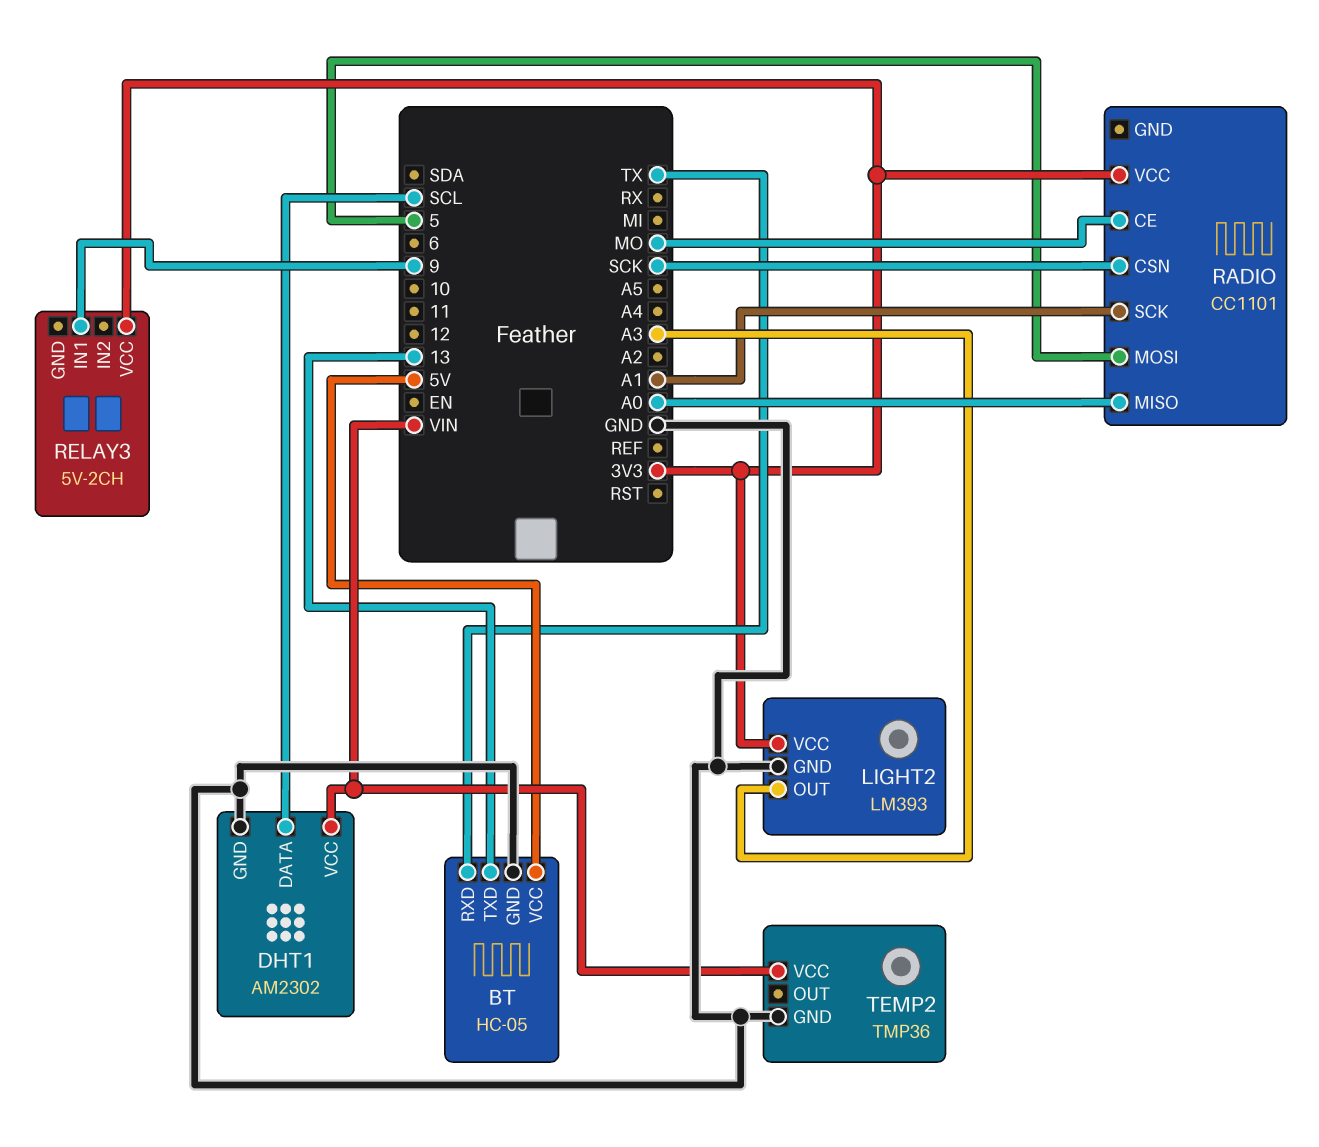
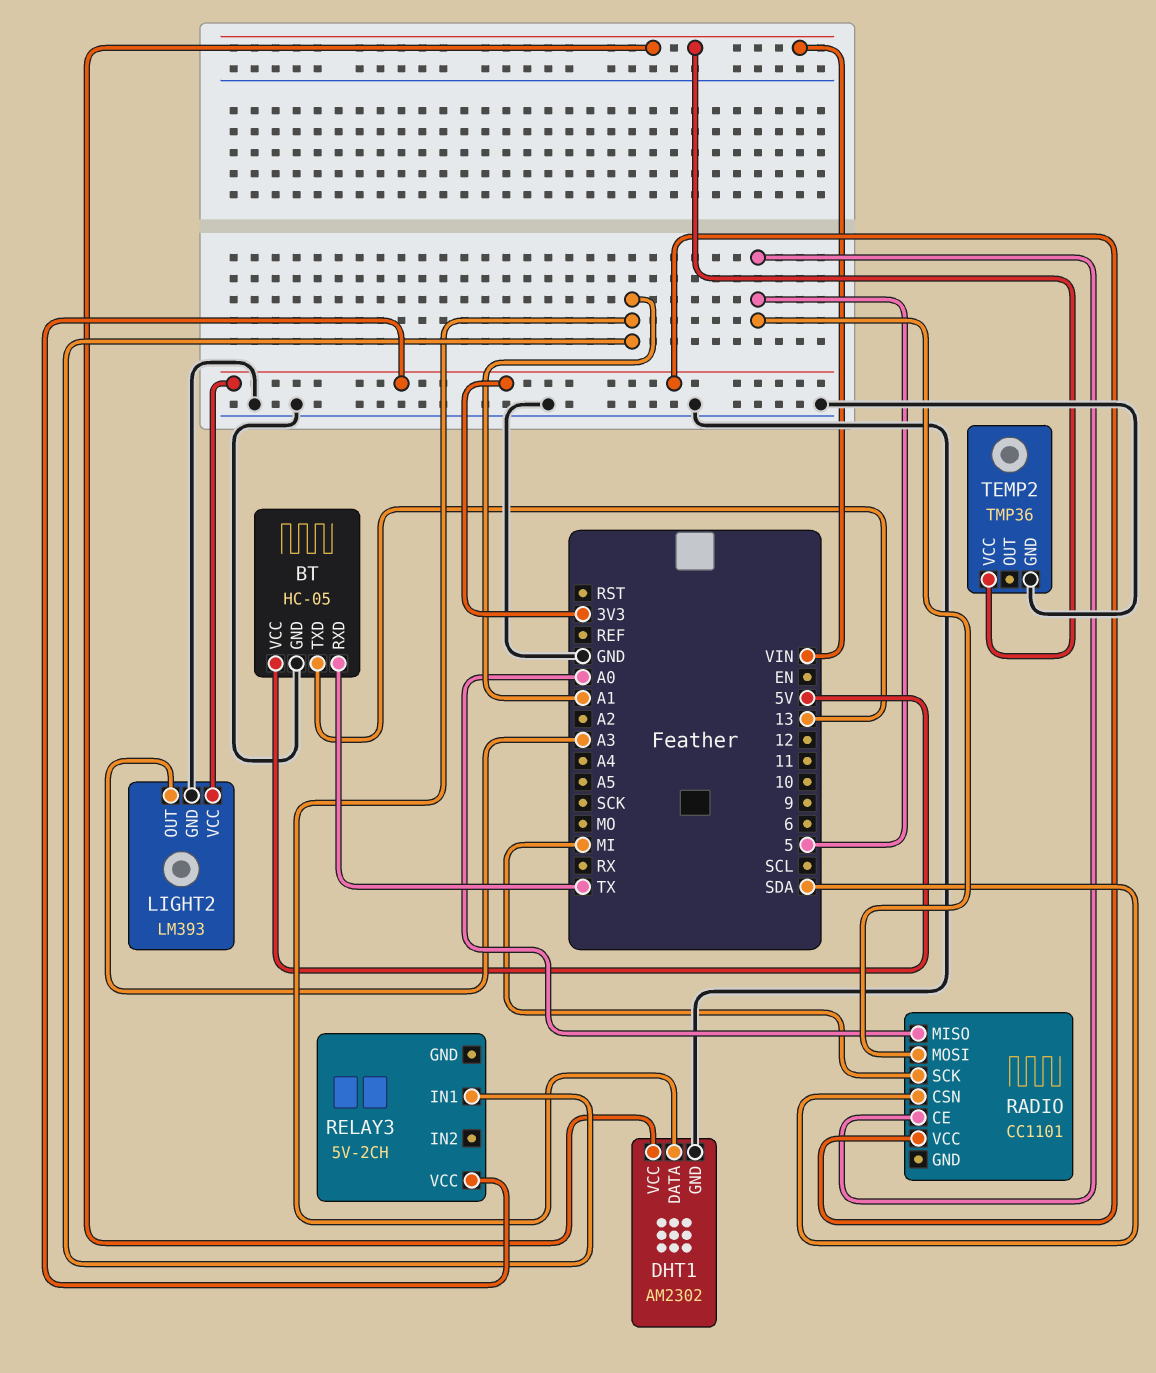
DHT1 pin DATA: SCL -> A1
RADIO pin CE: MO -> 5
RADIO pin CSN: SCK -> SDA
RADIO pin SCK: A1 -> MI
RELAY3 pin IN1: 9 -> A1

